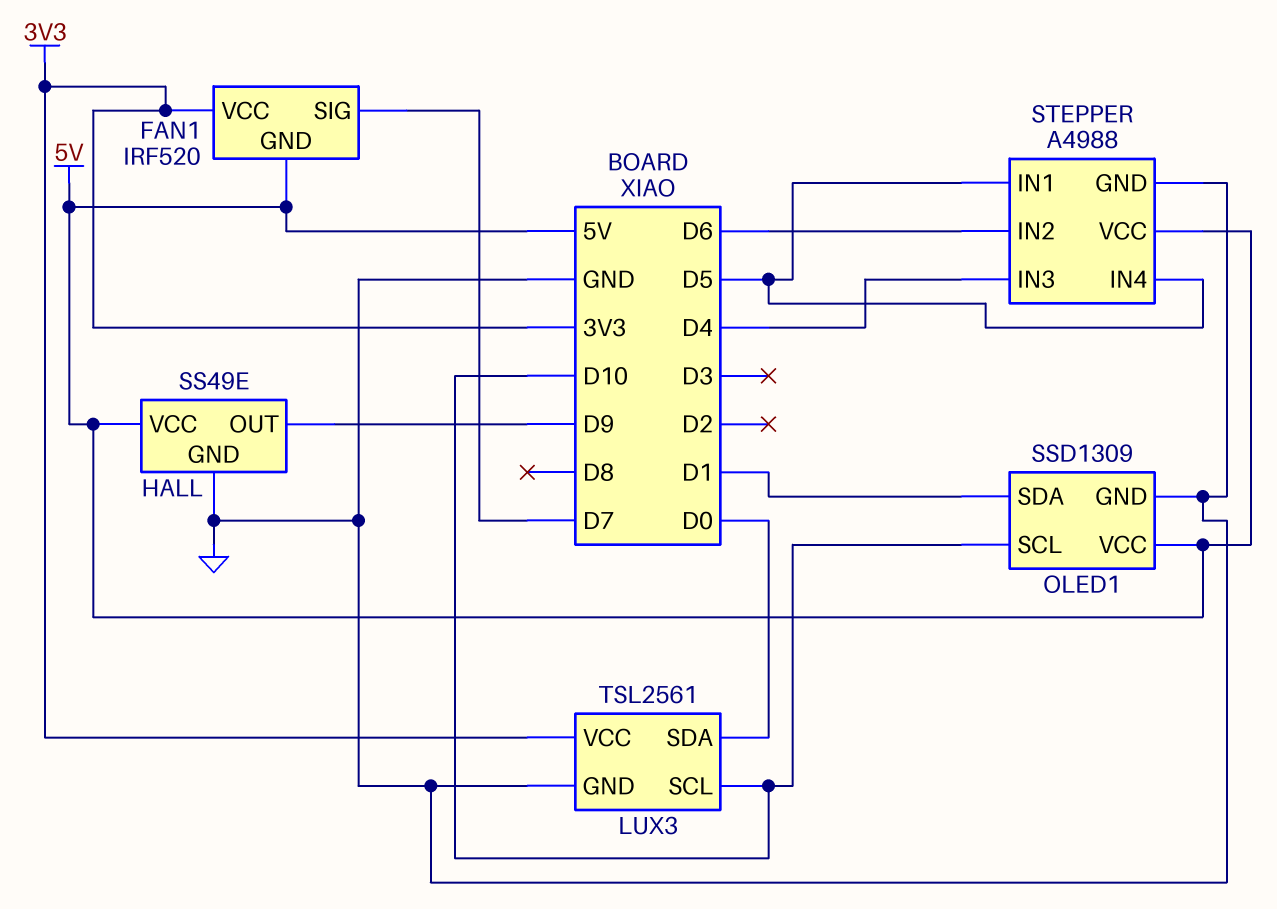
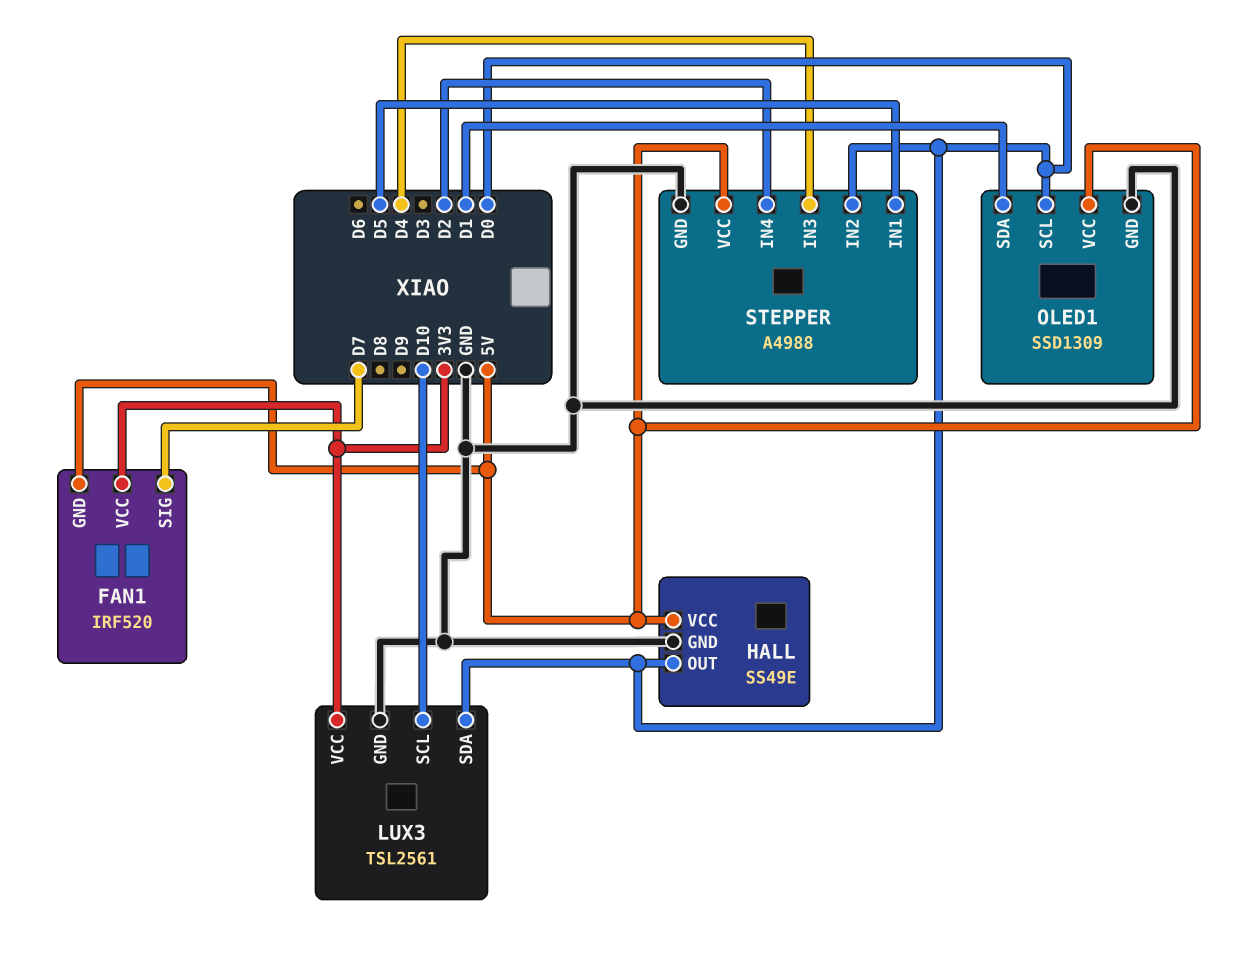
HALL pin OUT: D9 -> D0
OLED1 pin SCL: D10 -> D0
STEPPER pin IN2: D6 -> D0
STEPPER pin IN4: D5 -> D2

